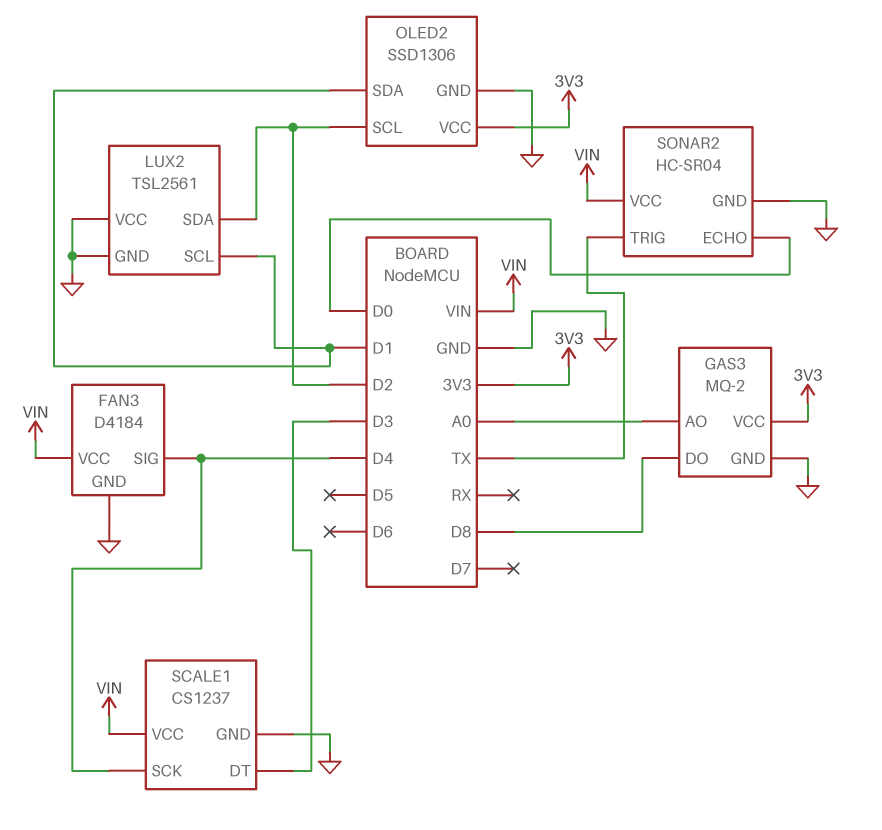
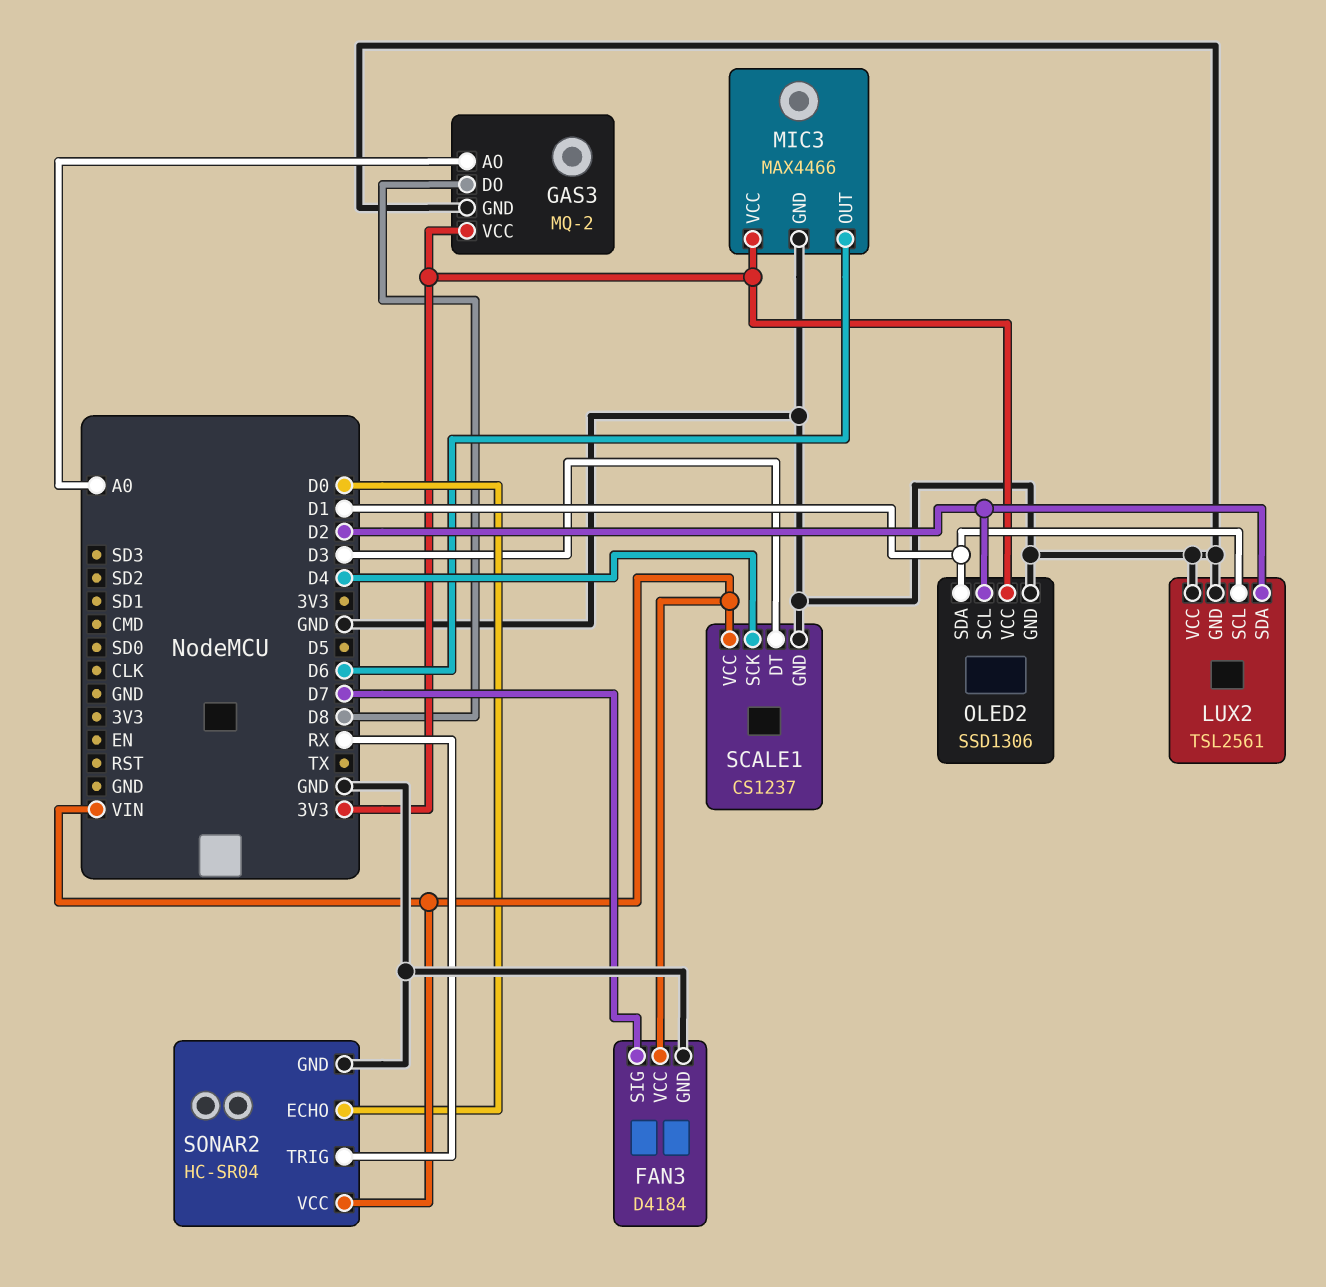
FAN3 pin SIG: D4 -> D7
MIC3: none -> MAX4466
MIC3 pin GND: none -> GND
MIC3 pin OUT: none -> D6
MIC3 pin VCC: none -> 3V3
SONAR2 pin TRIG: TX -> RX

